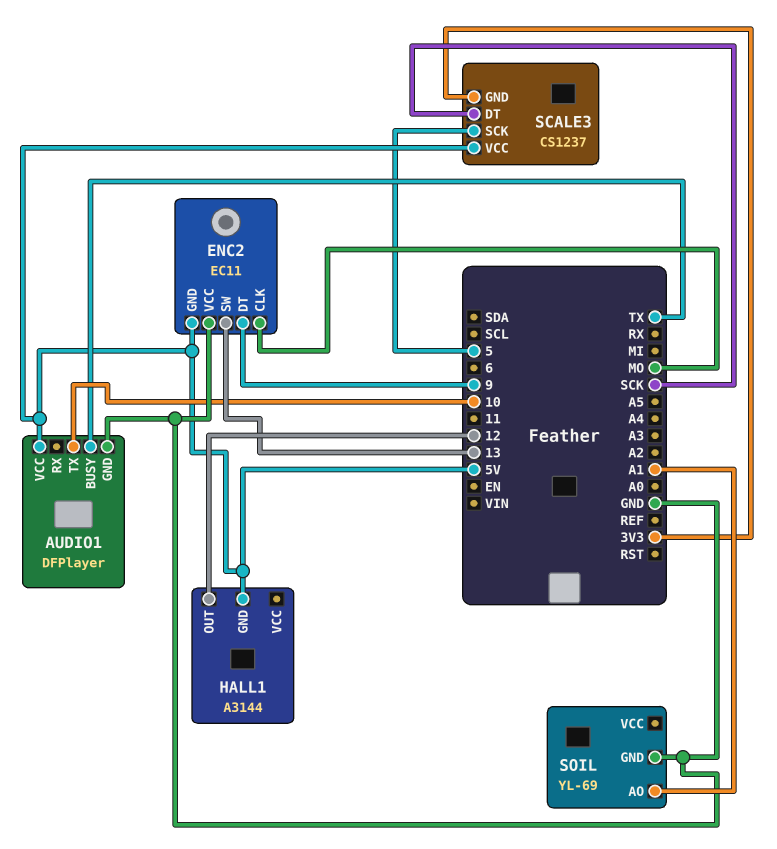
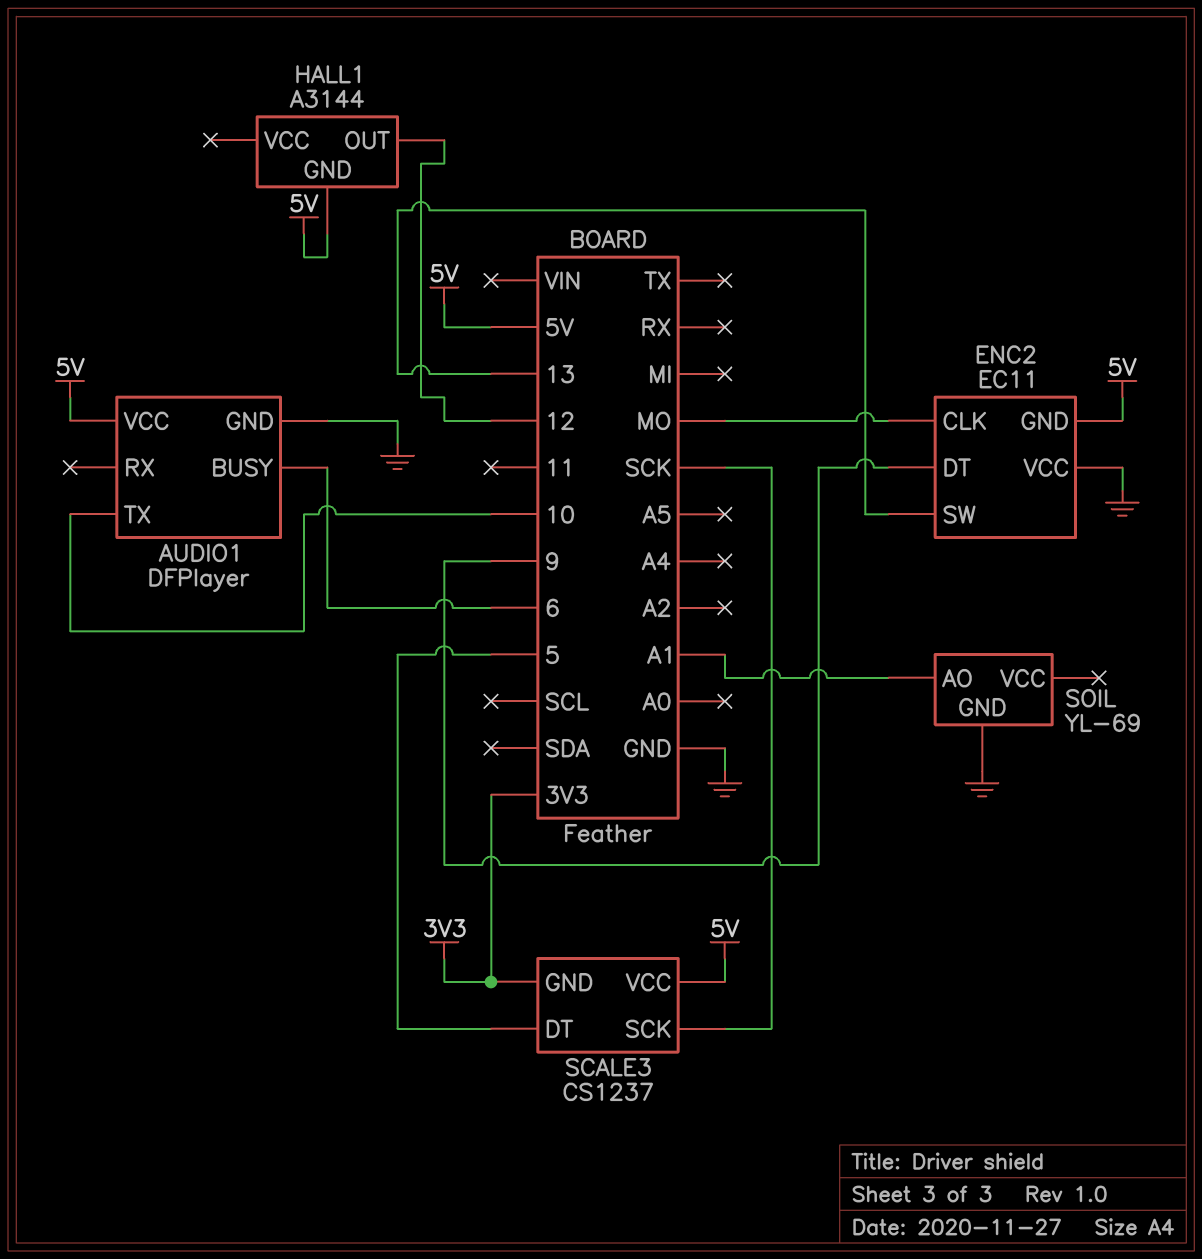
AUDIO1 pin BUSY: TX -> 6
SCALE3 pin DT: SCK -> 5
SCALE3 pin SCK: 5 -> SCK

